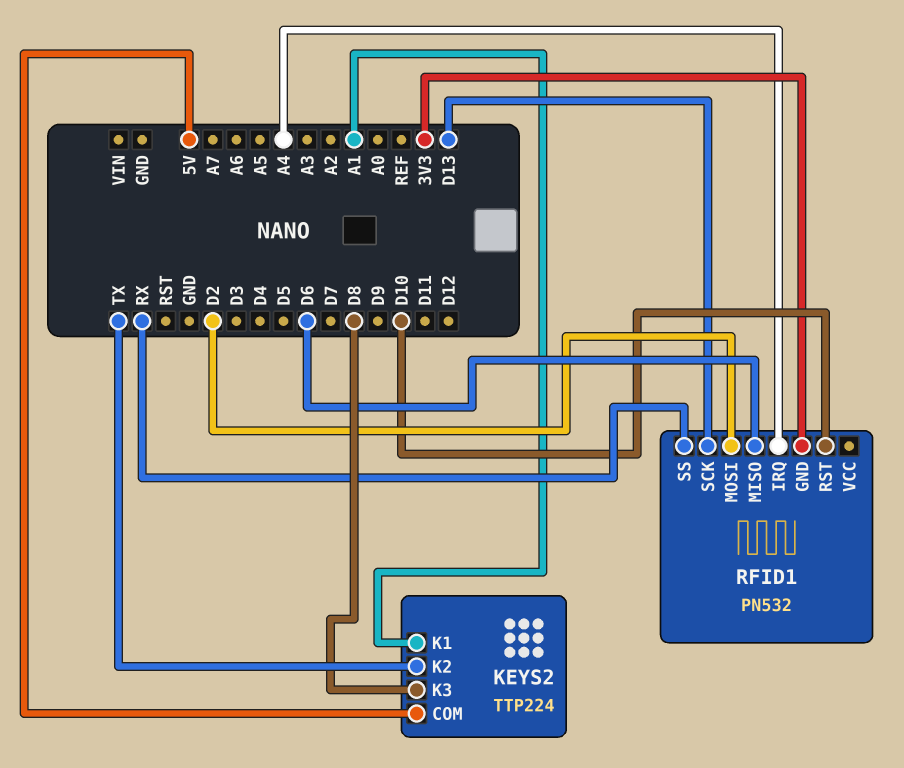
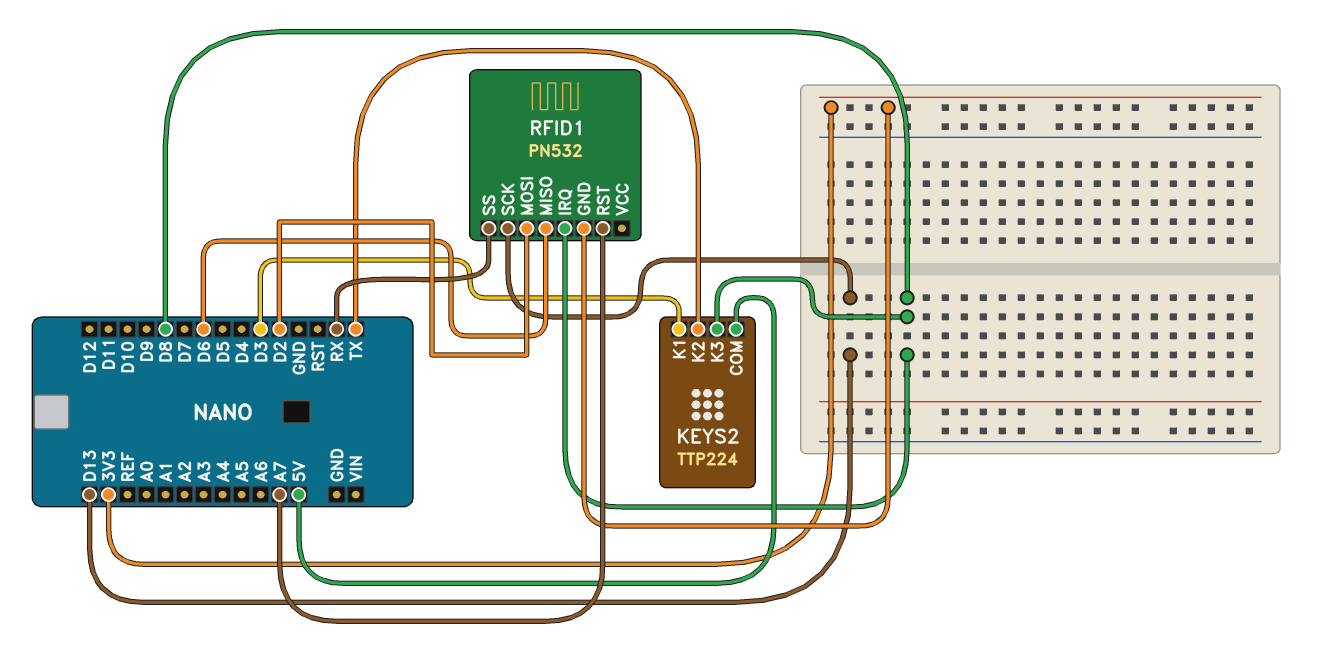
KEYS2 pin K1: A1 -> D3
RFID1 pin IRQ: A4 -> D8
RFID1 pin RST: D10 -> A7

